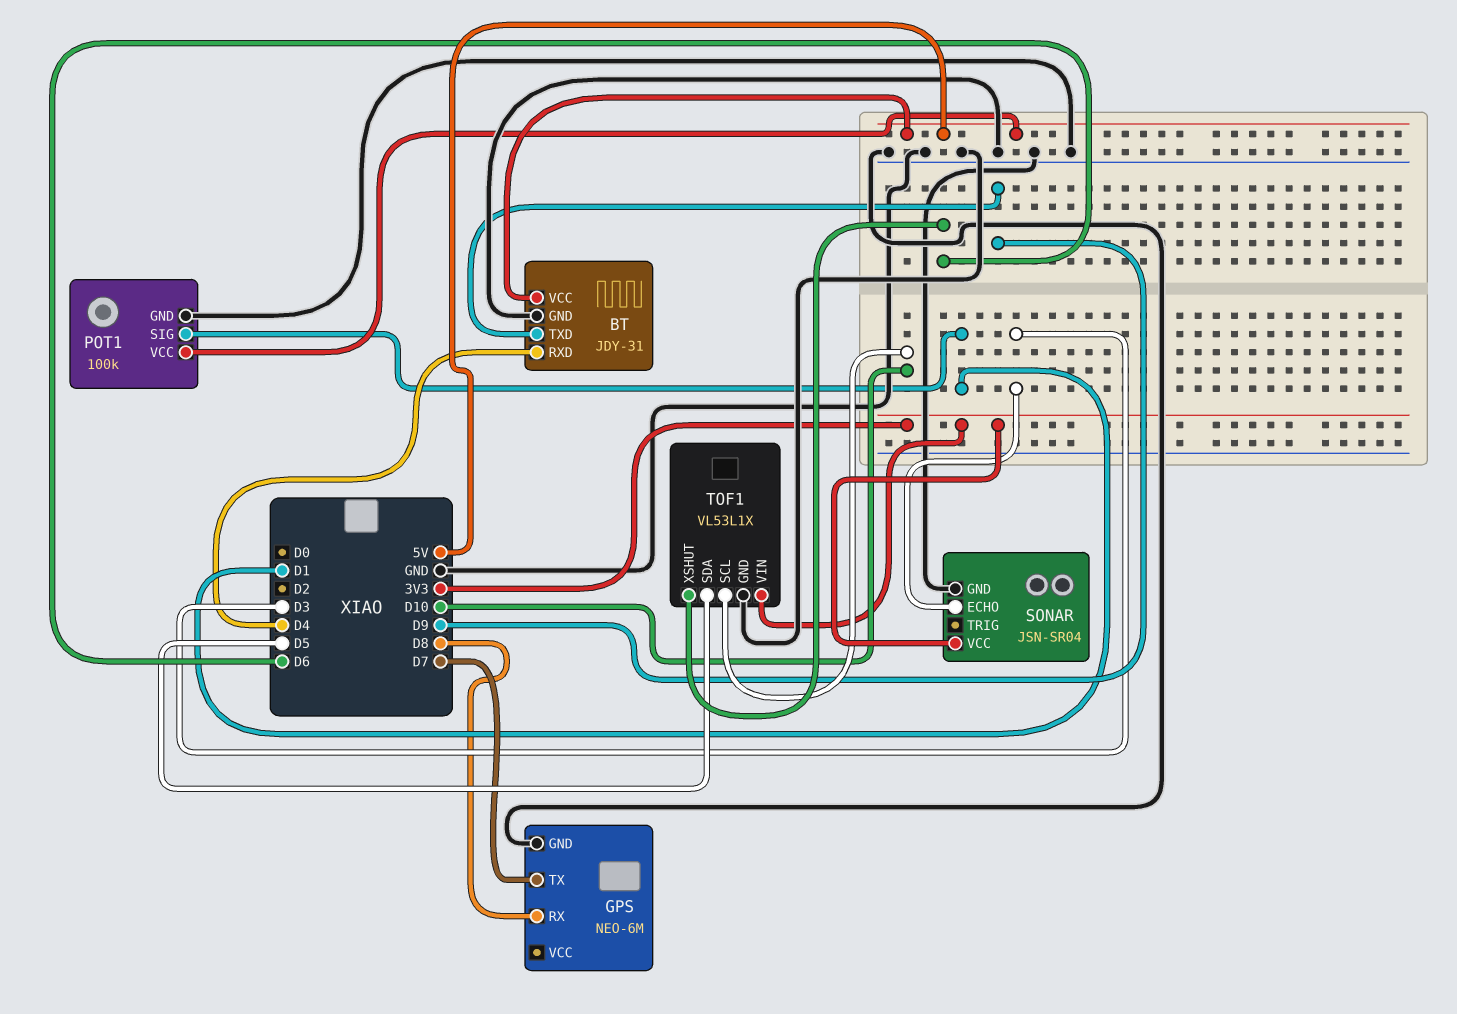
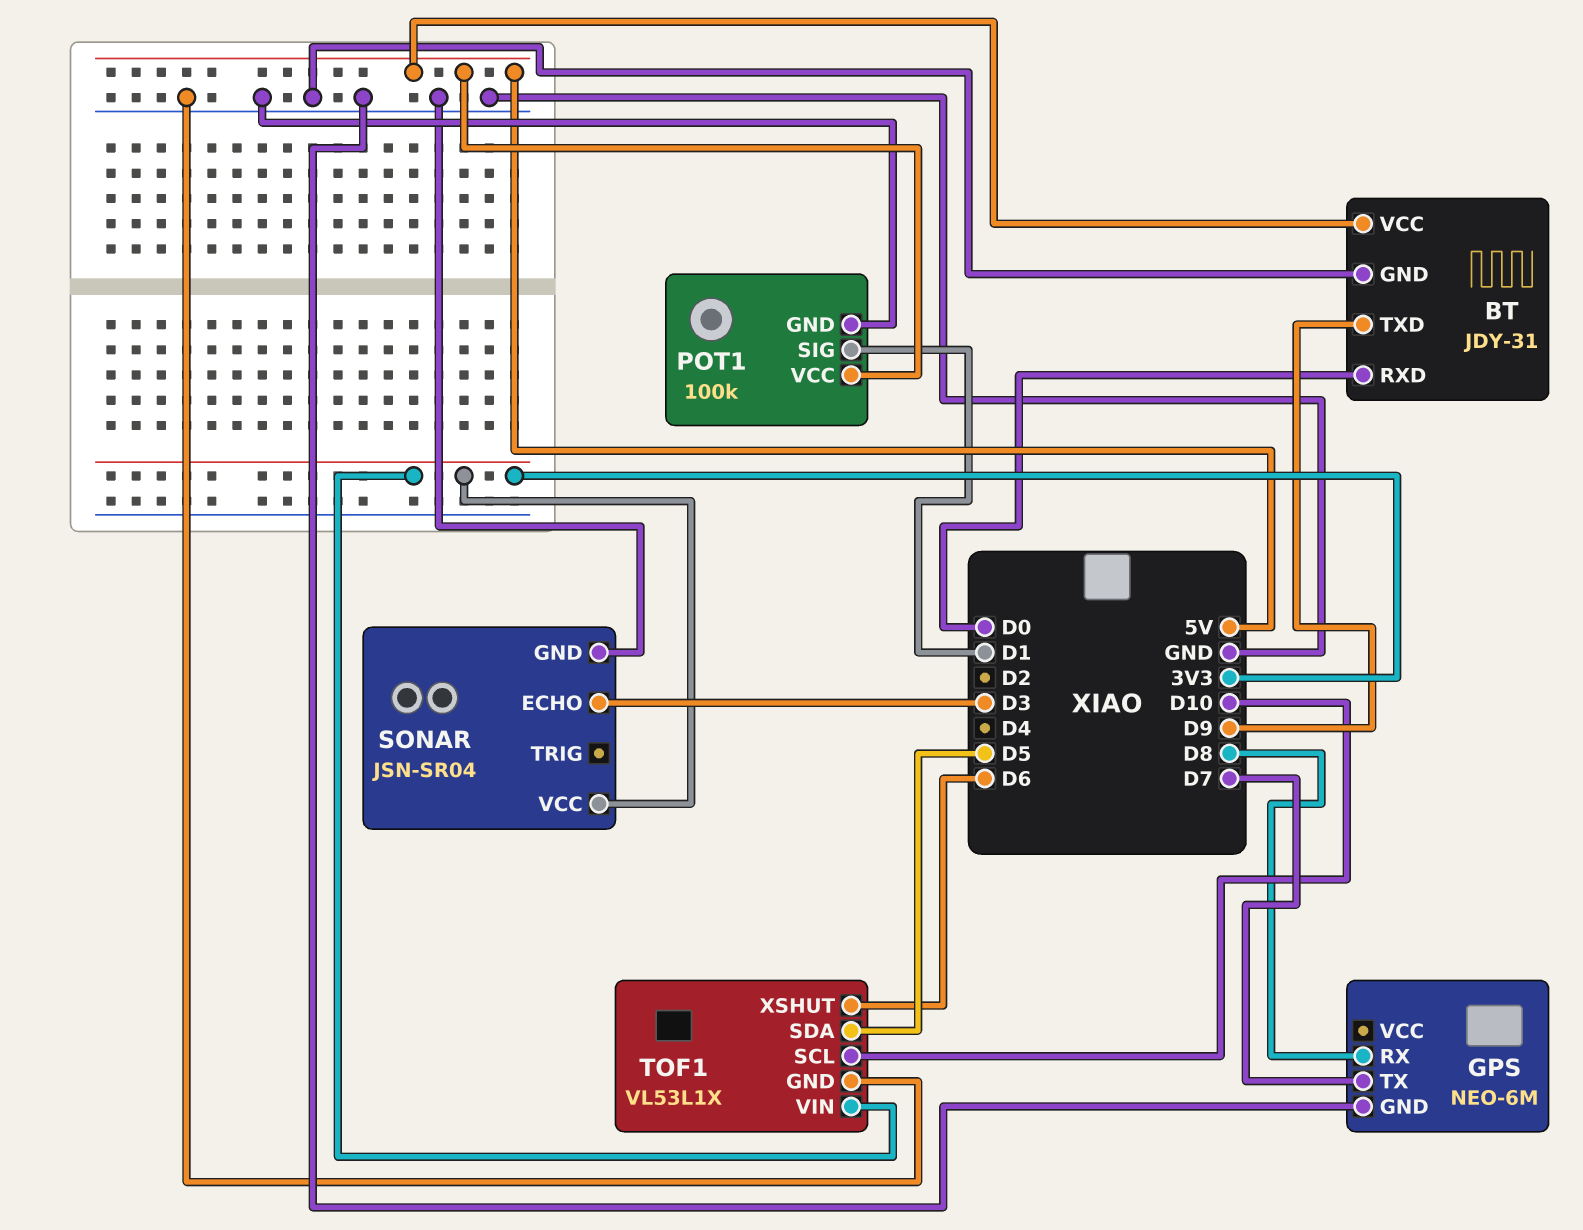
BT pin RXD: D4 -> D0

